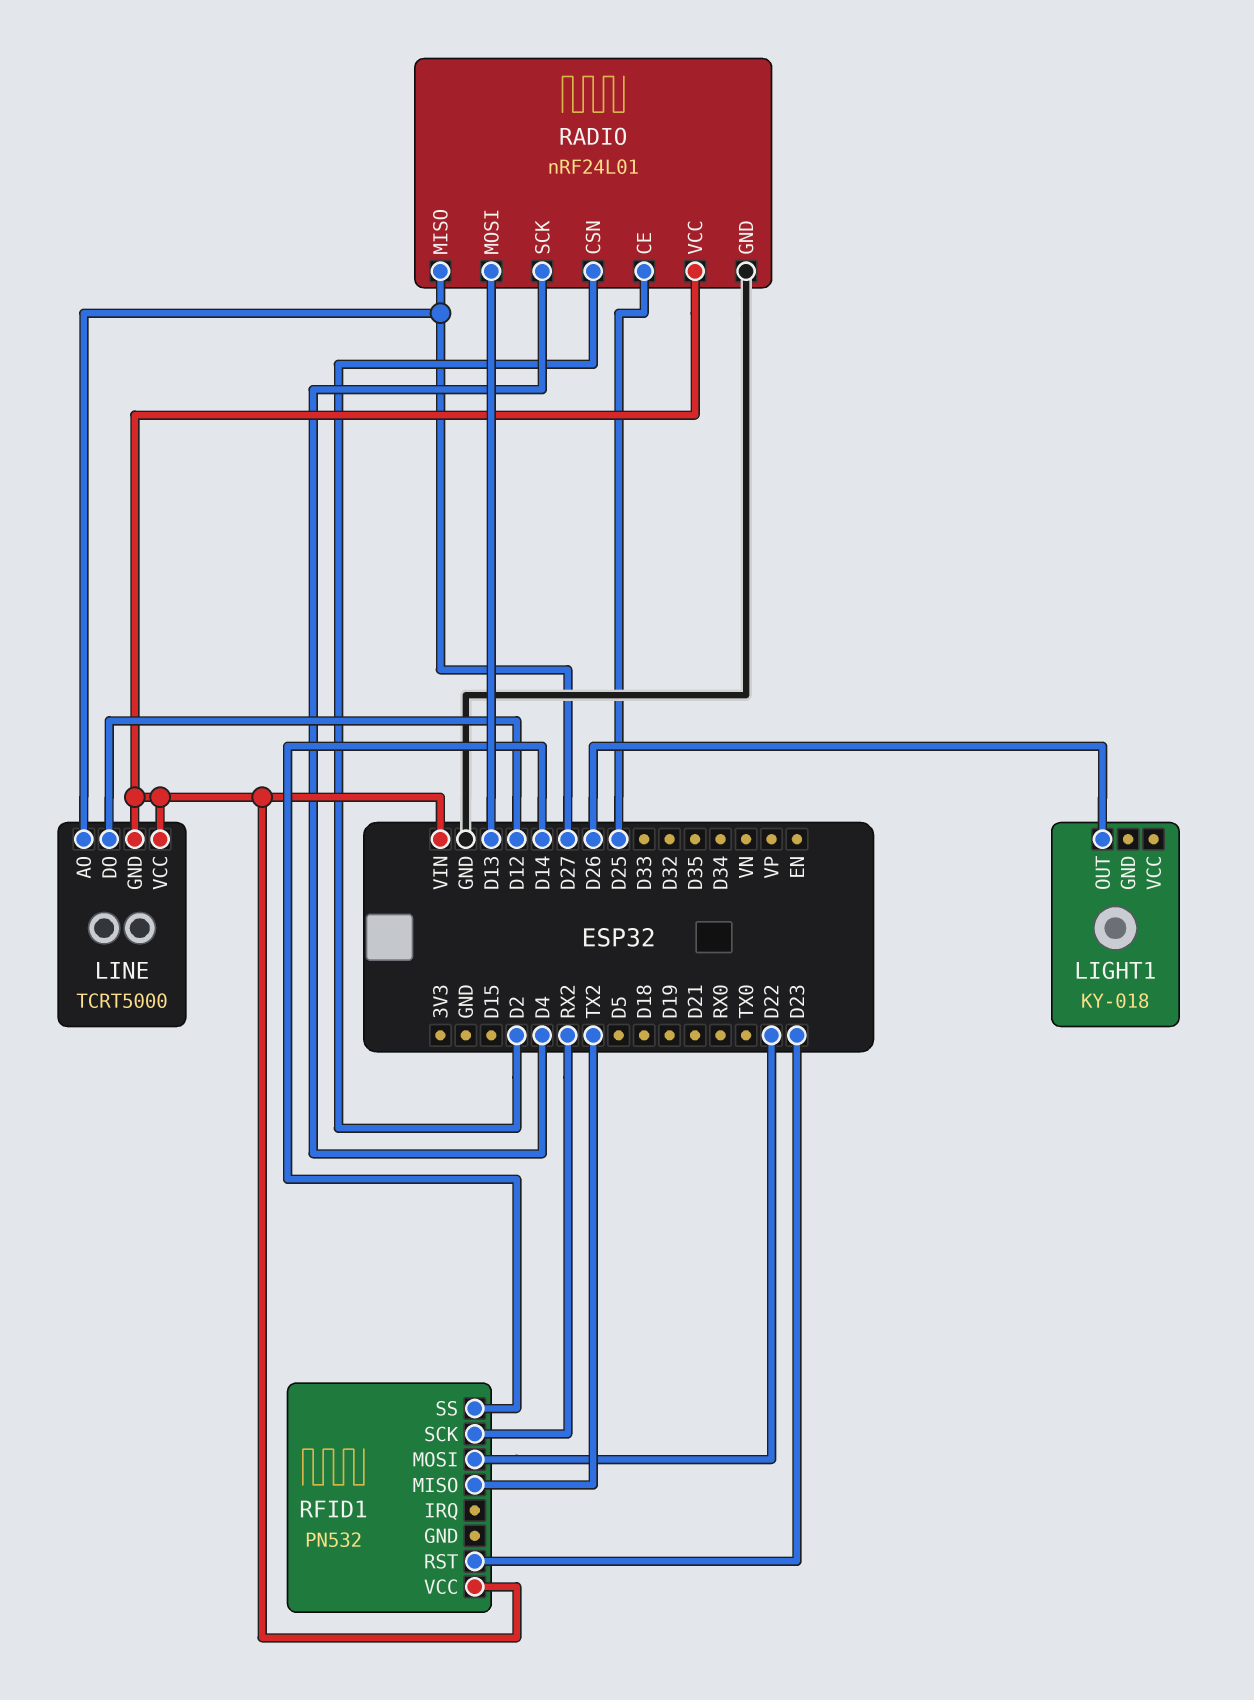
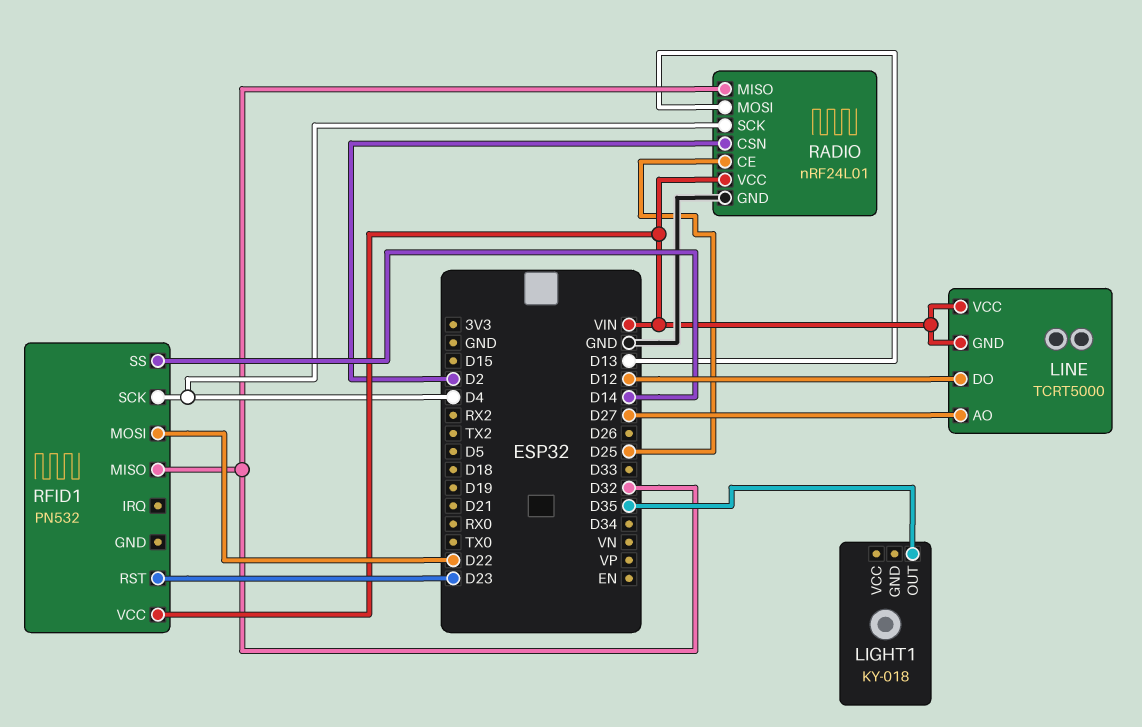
LIGHT1 pin OUT: D26 -> D35
RADIO pin MISO: D27 -> D32
RFID1 pin MISO: TX2 -> D32
RFID1 pin SCK: RX2 -> D4

